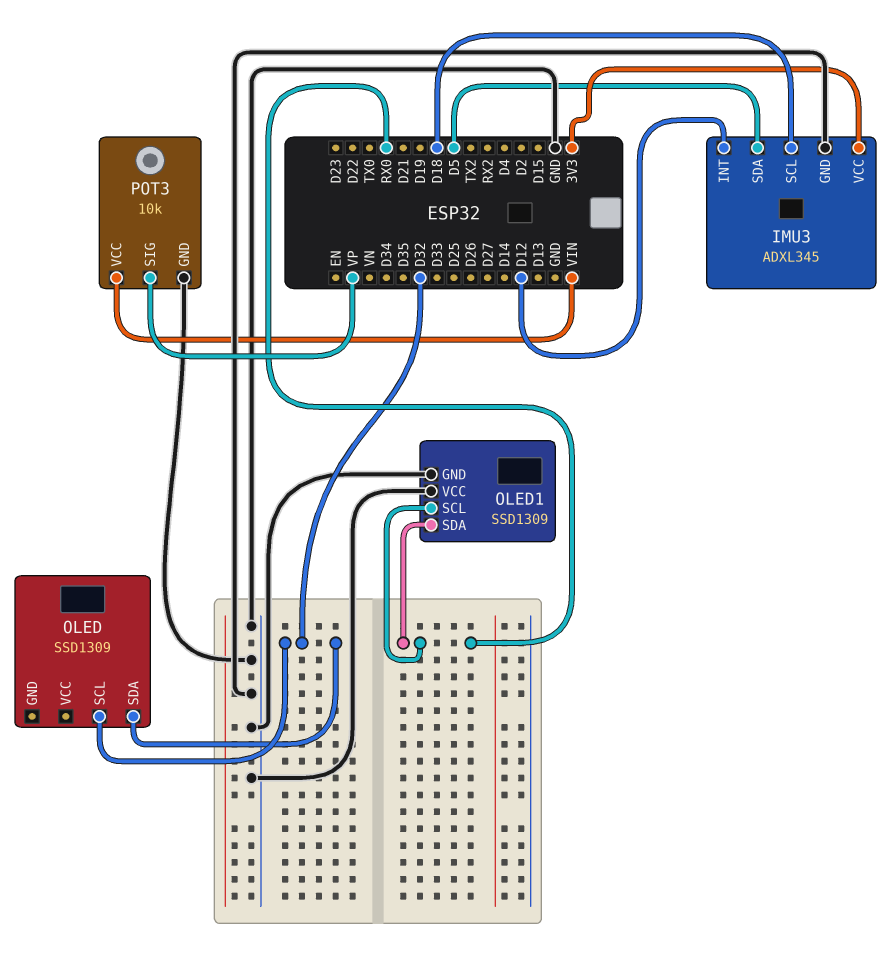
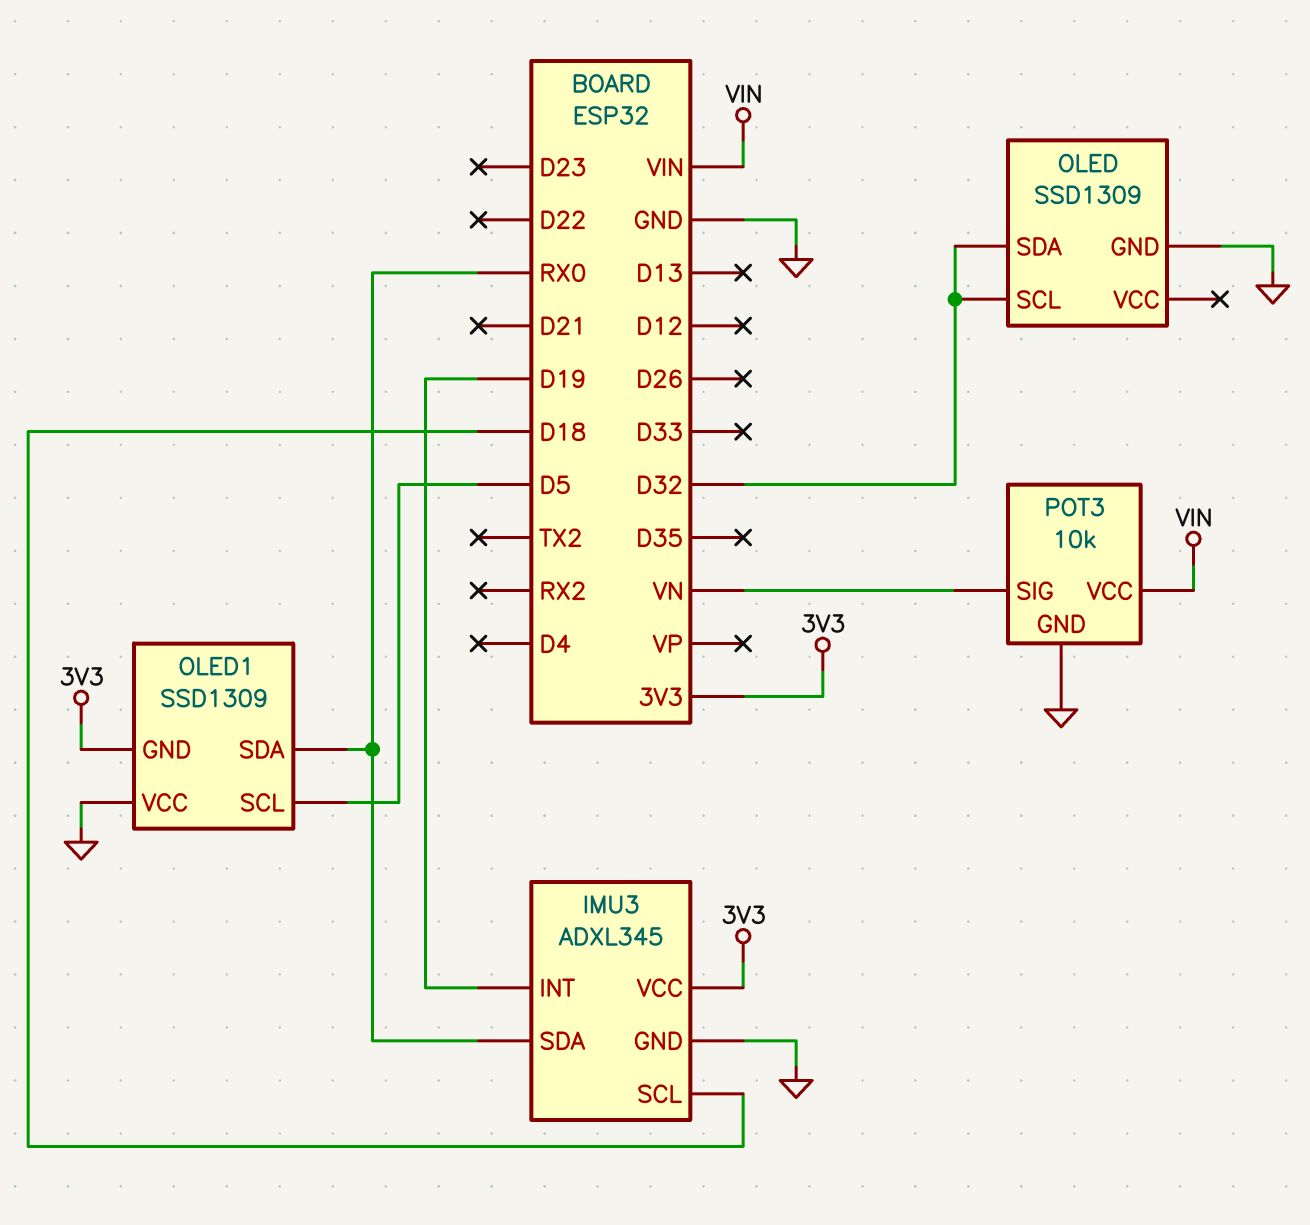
IMU3 pin INT: D12 -> D19
IMU3 pin SDA: D5 -> RX0
OLED pin GND: none -> GND
OLED1 pin GND: GND -> 3V3
OLED1 pin SCL: RX0 -> D5
POT3 pin SIG: VP -> VN

